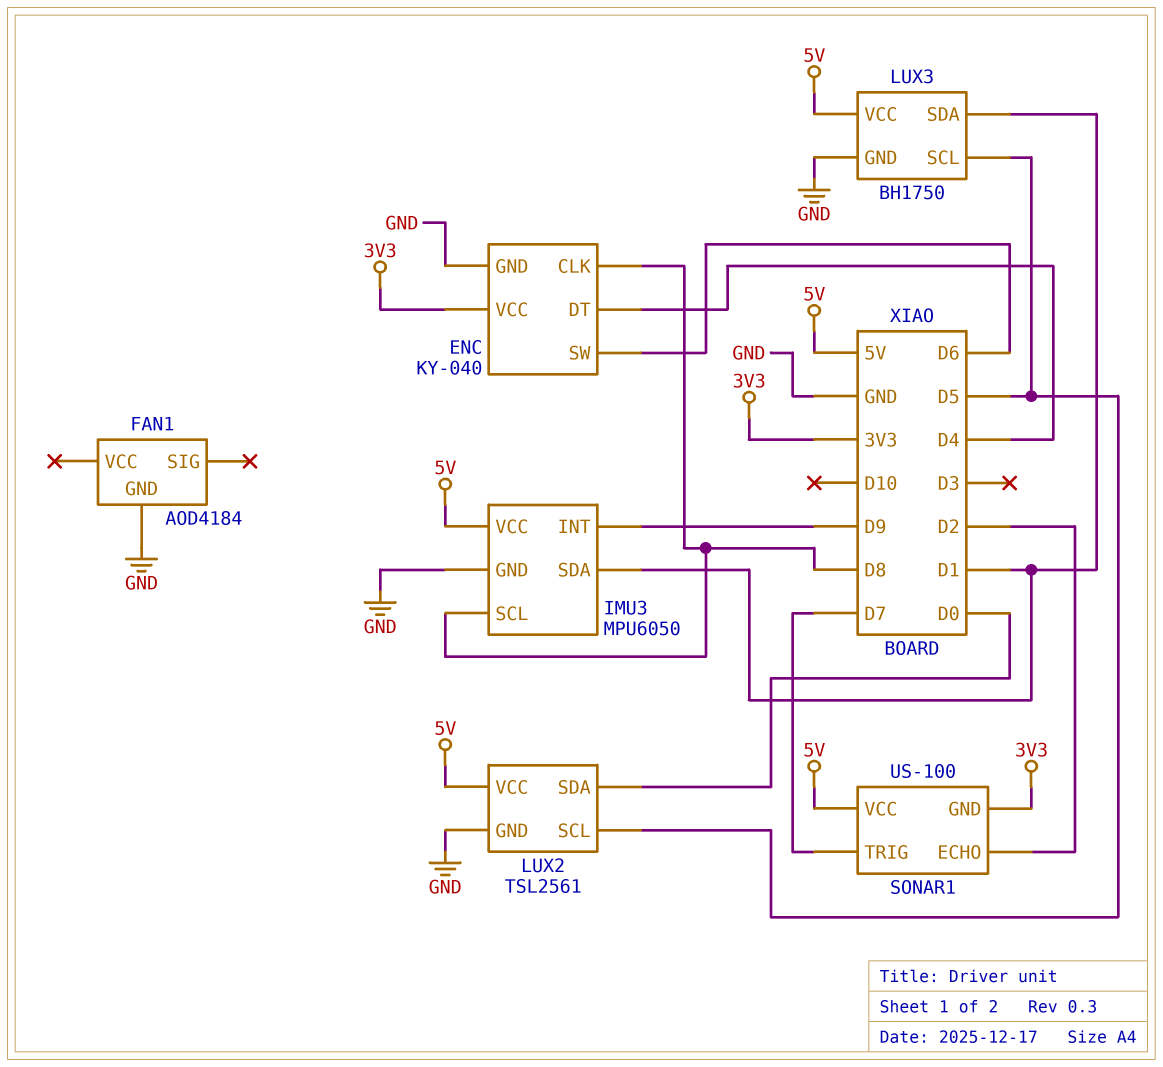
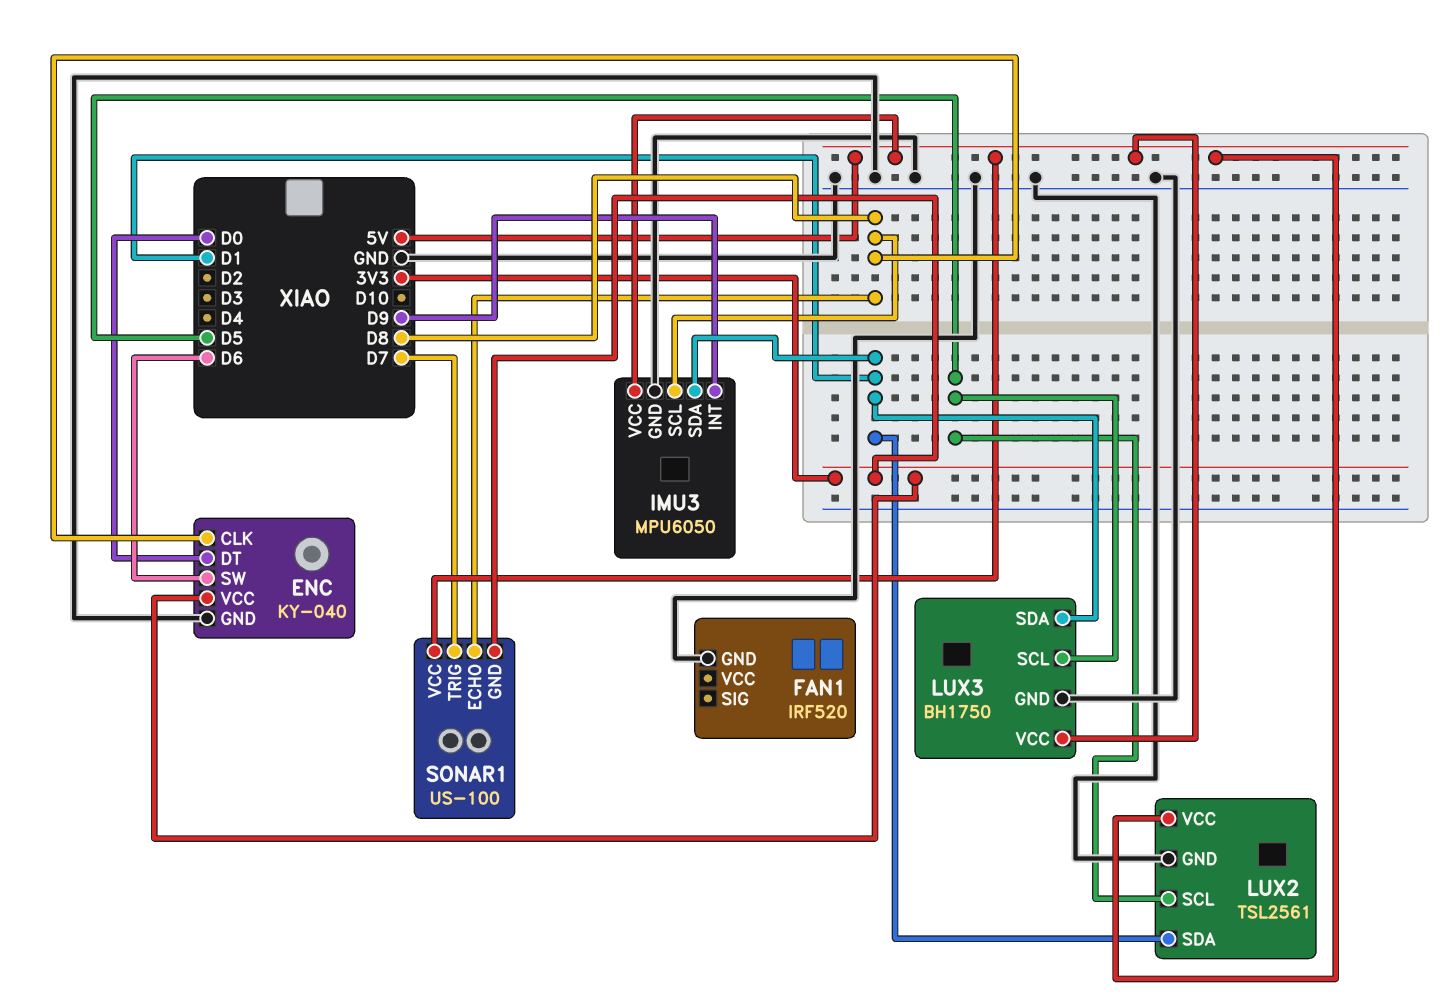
ENC pin DT: D4 -> D0
FAN1: AOD4184 -> IRF520
LUX2 pin SDA: D0 -> D1
SONAR1 pin ECHO: D2 -> D8

